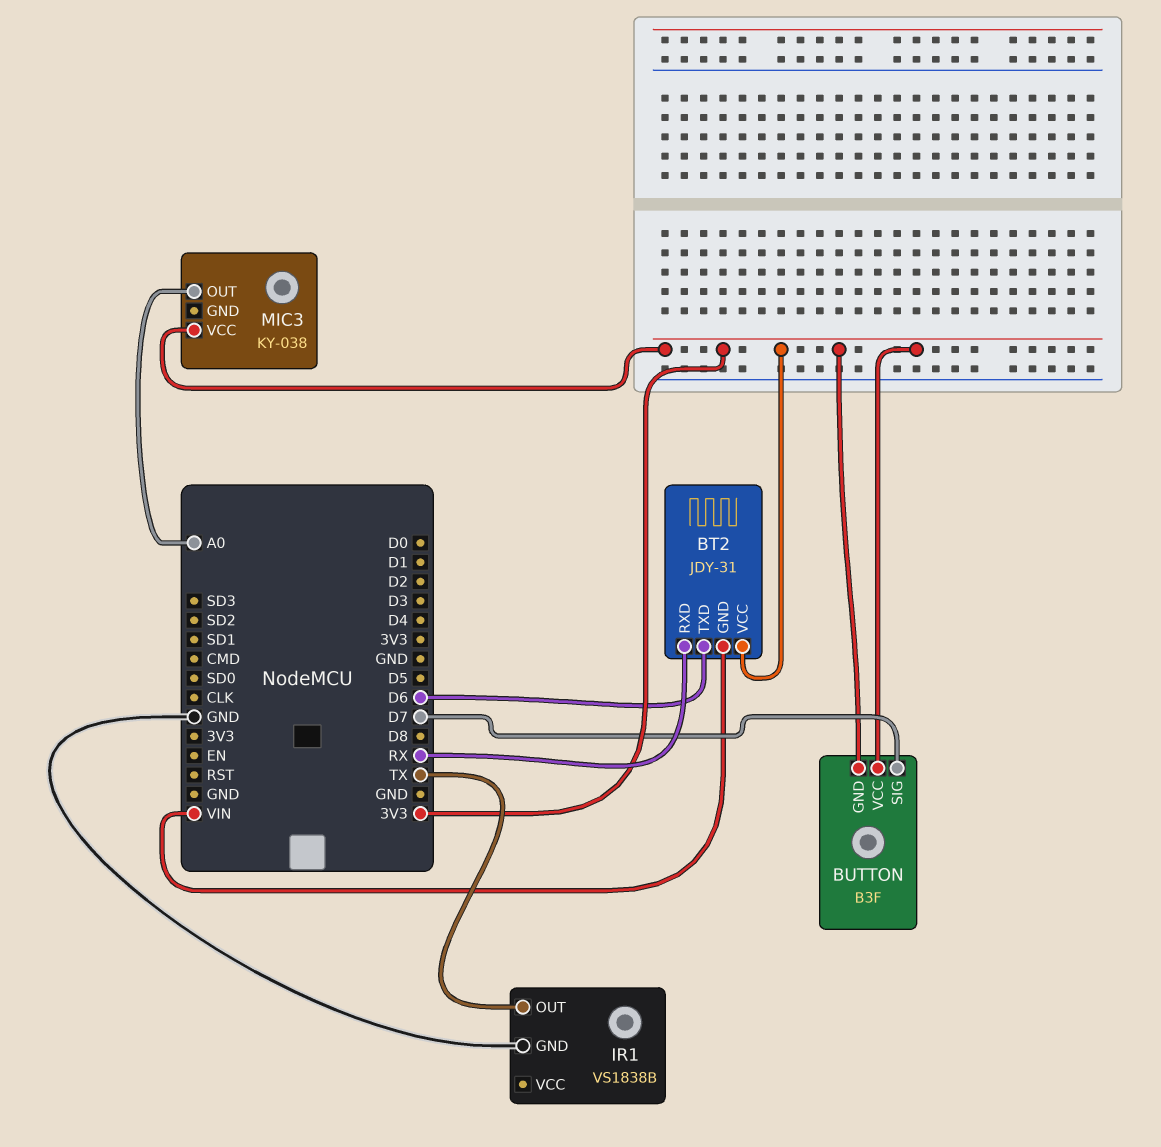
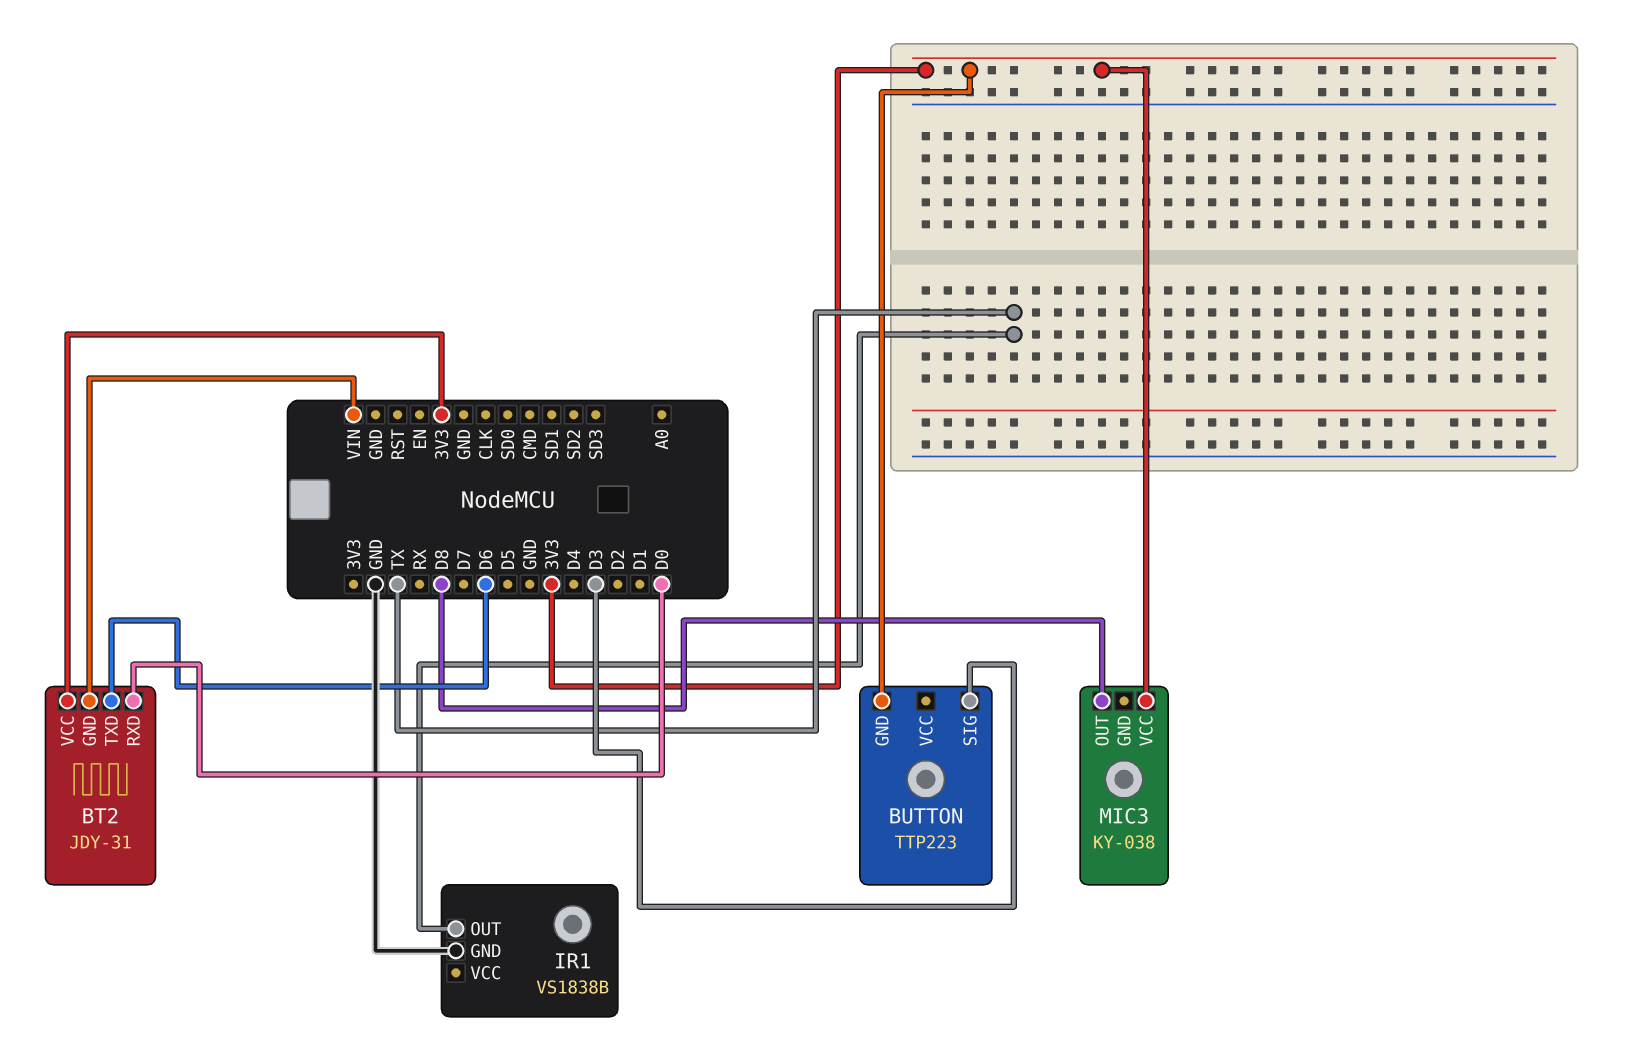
BT2 pin RXD: RX -> D0
BUTTON: B3F -> TTP223
BUTTON pin SIG: D7 -> D3
BUTTON pin VCC: 3V3 -> none
MIC3 pin OUT: A0 -> D8

